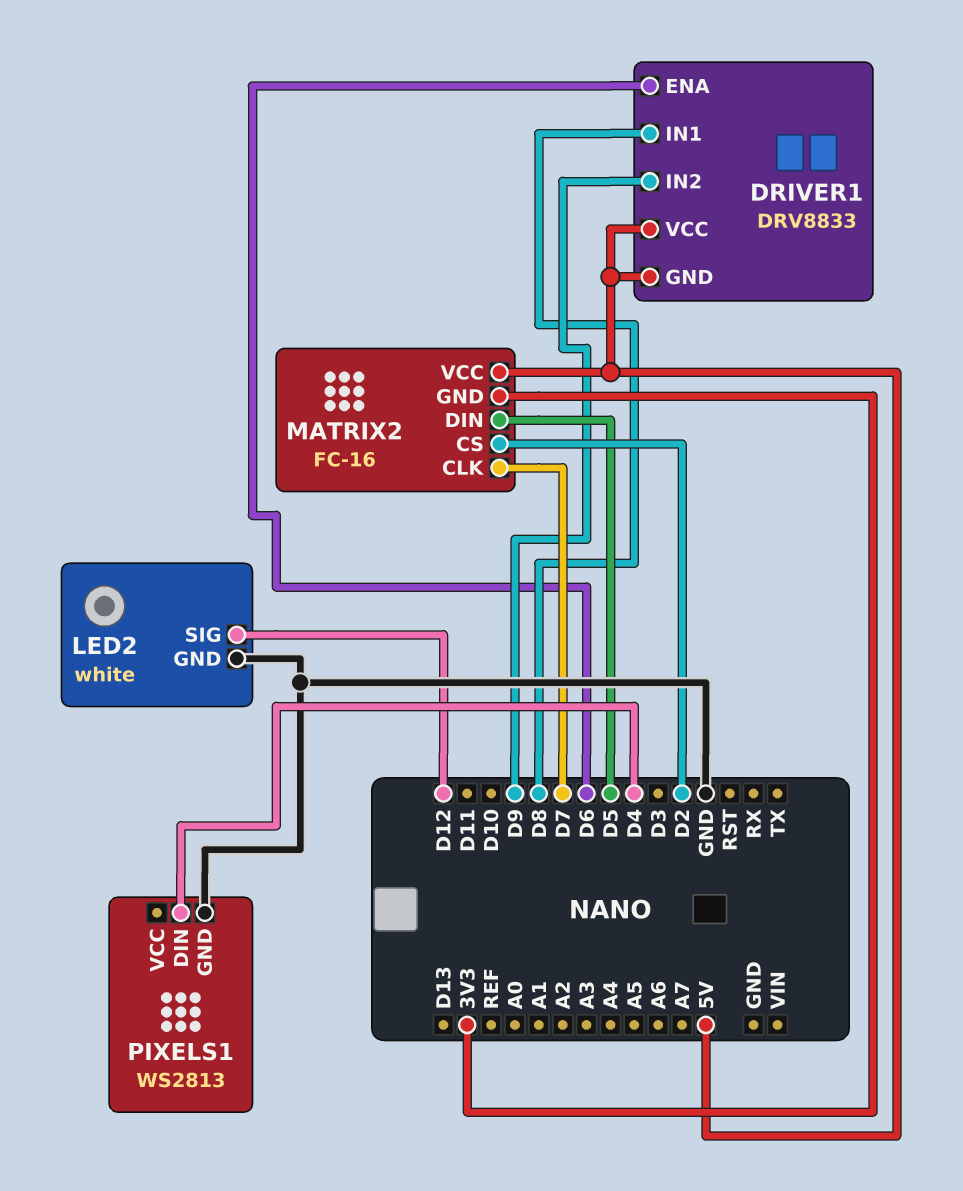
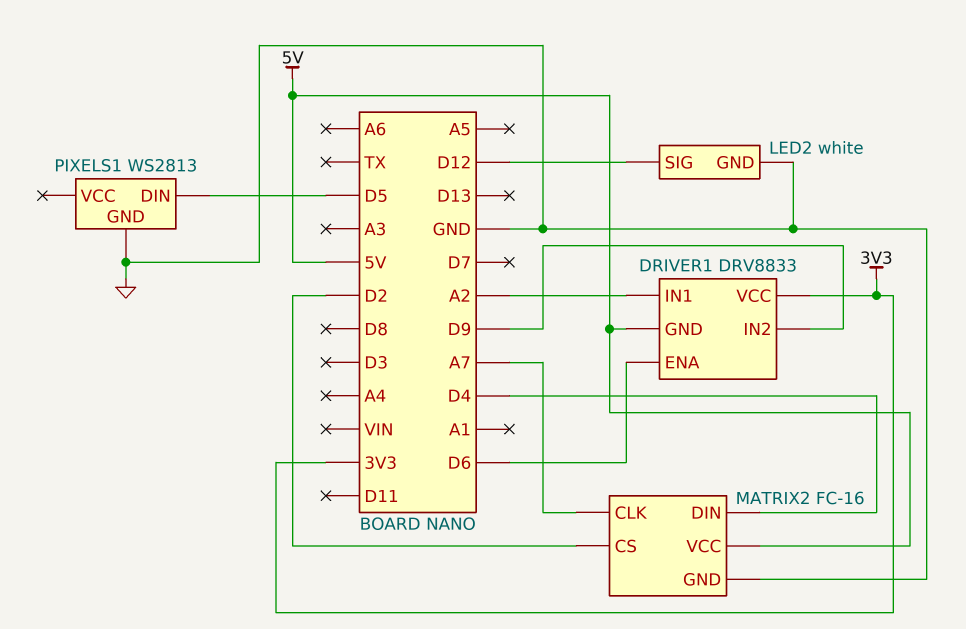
DRIVER1 pin IN1: D8 -> A2
DRIVER1 pin VCC: 5V -> 3V3
MATRIX2 pin CLK: D7 -> A7
MATRIX2 pin DIN: D5 -> D4
MATRIX2 pin GND: 3V3 -> GND
PIXELS1 pin DIN: D4 -> D5

